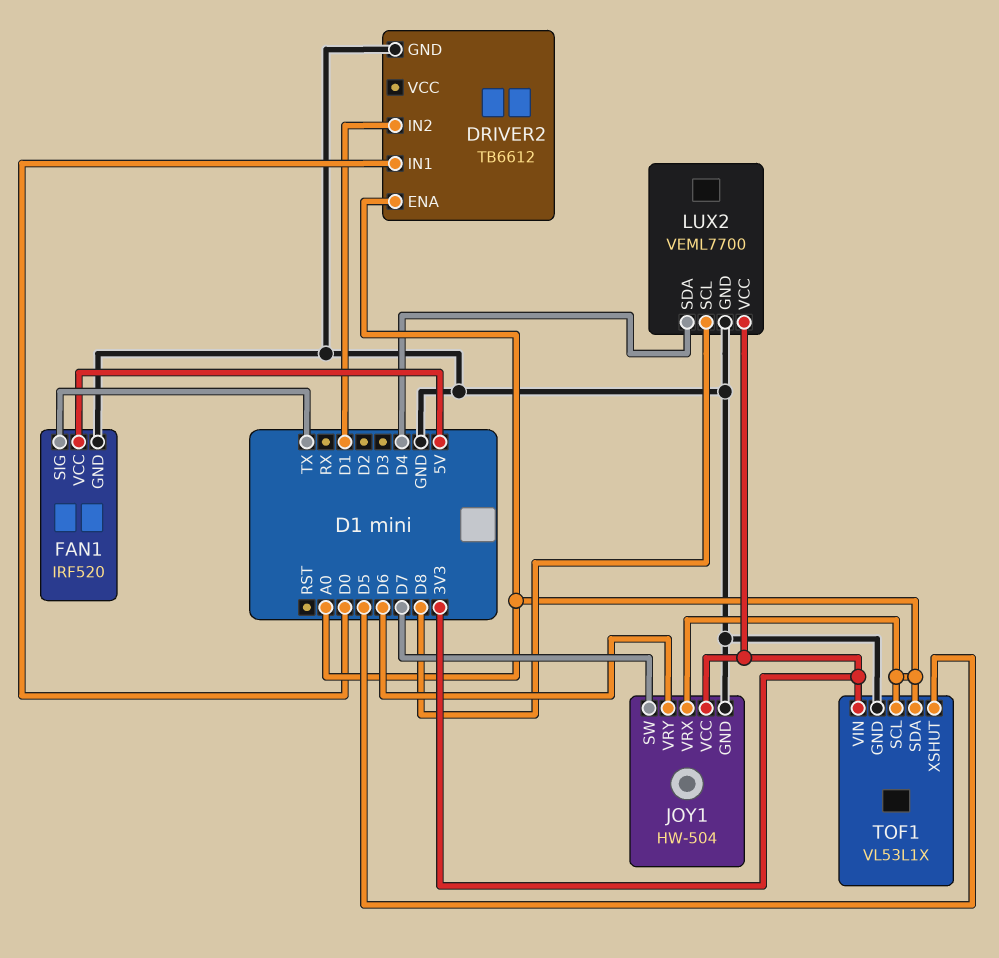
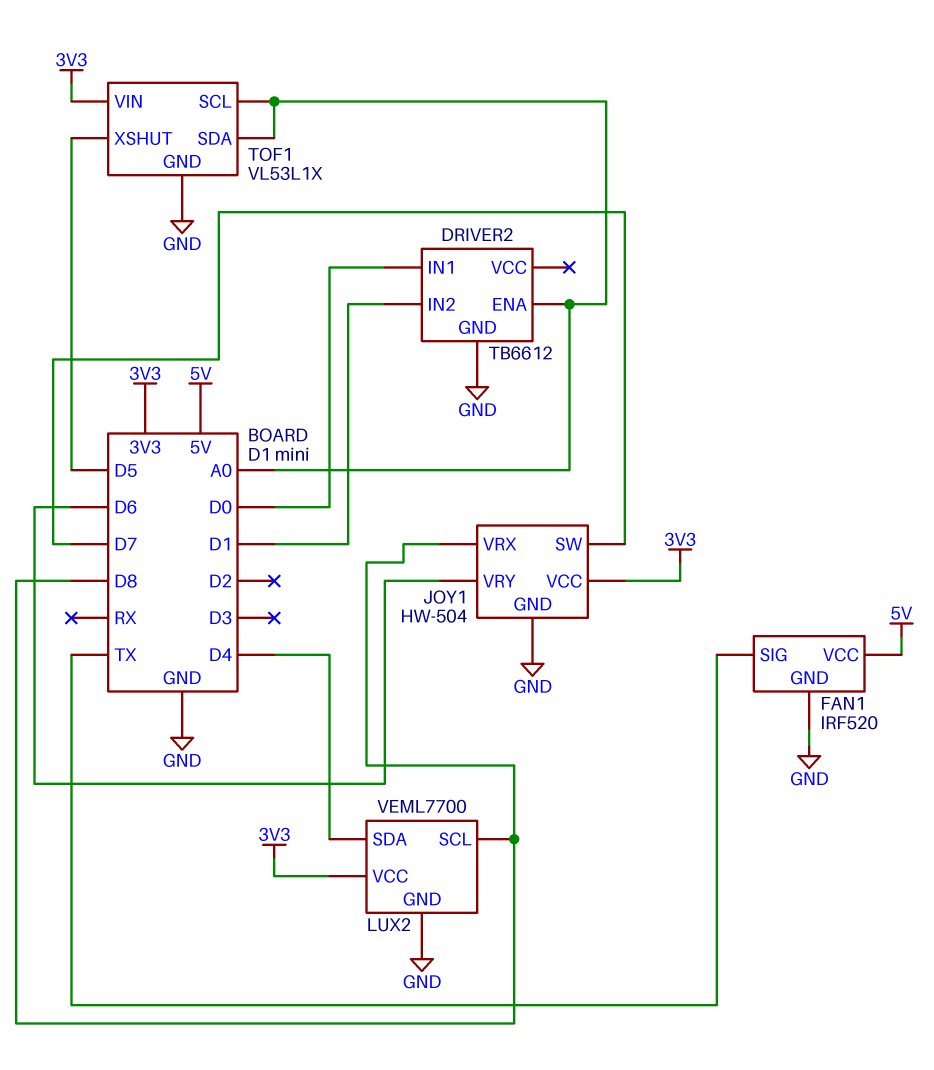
JOY1 pin VRX: A0 -> D8

